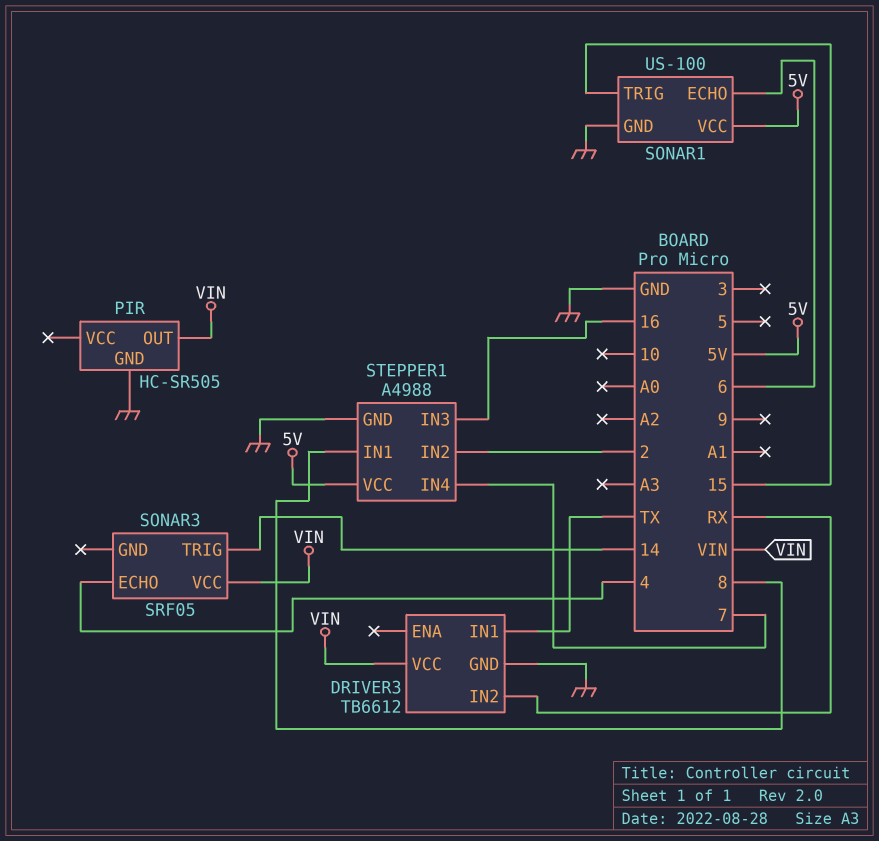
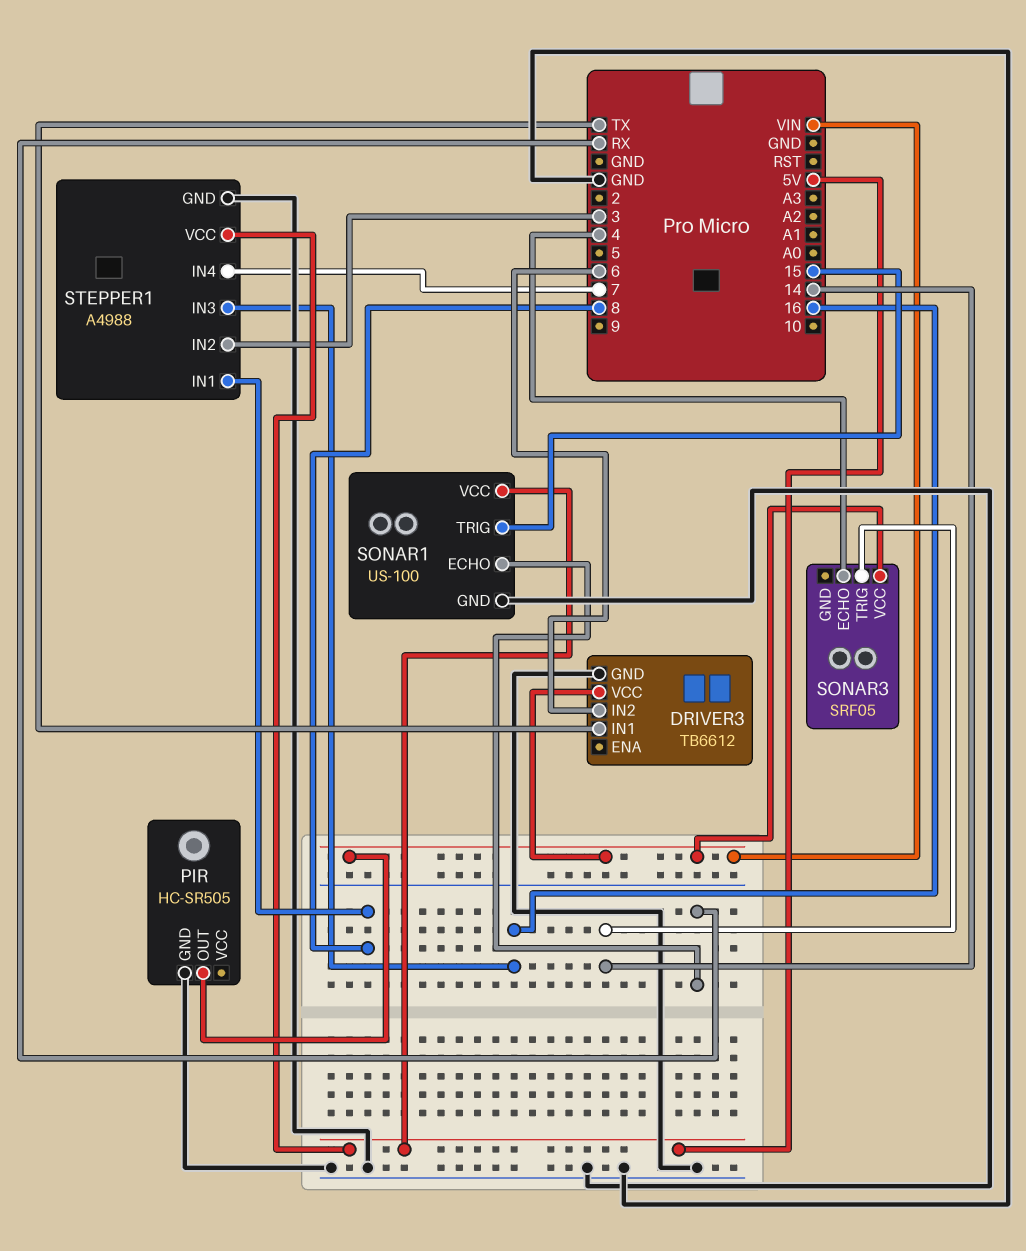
DRIVER3 pin IN2: RX -> 6
SONAR1 pin ECHO: 6 -> RX
STEPPER1 pin IN2: 2 -> 3

